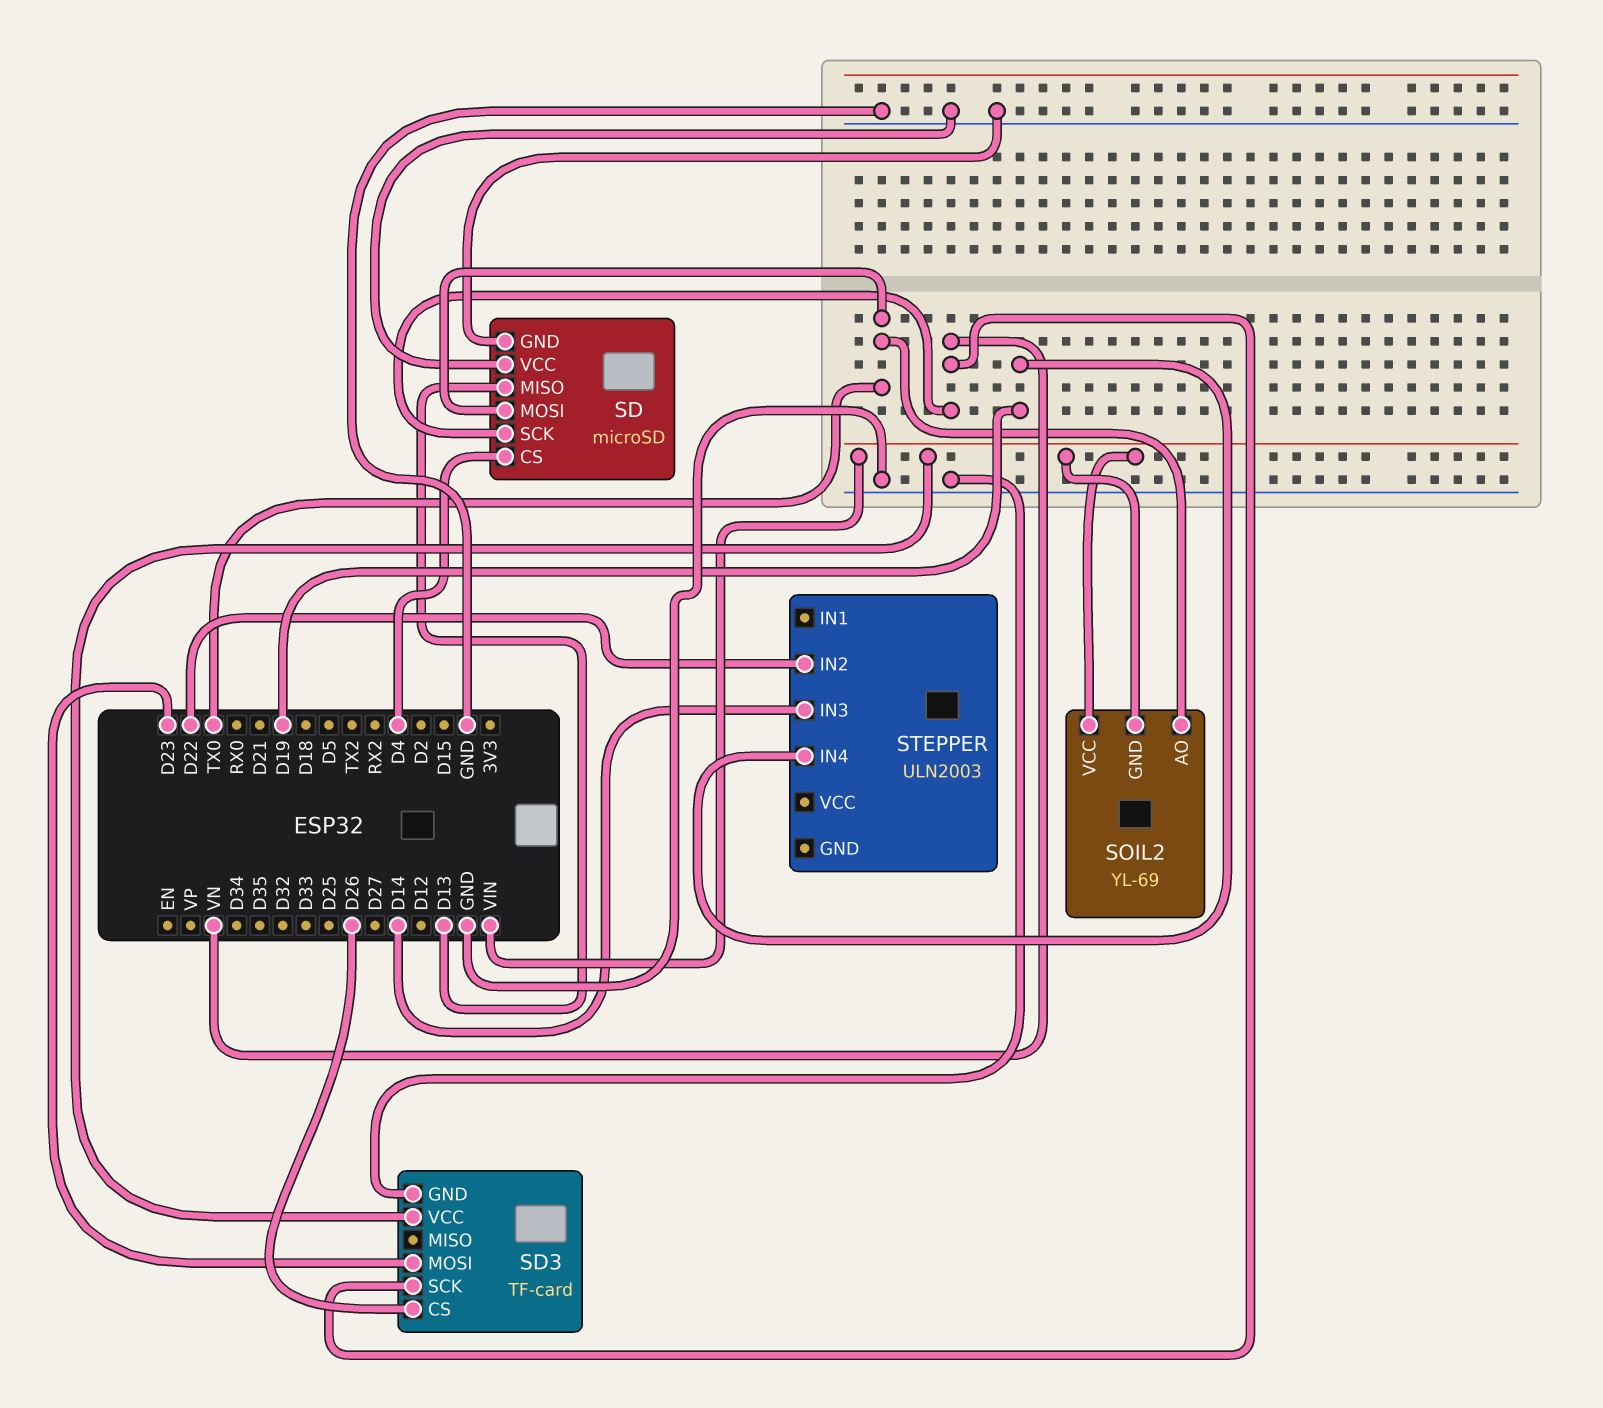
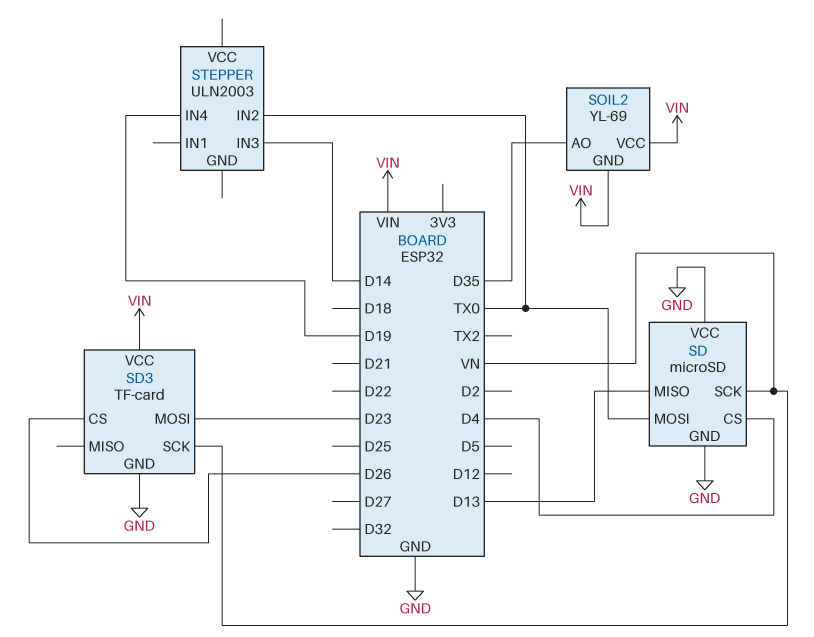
SOIL2 pin AO: TX0 -> D35
STEPPER pin IN2: D22 -> TX0

